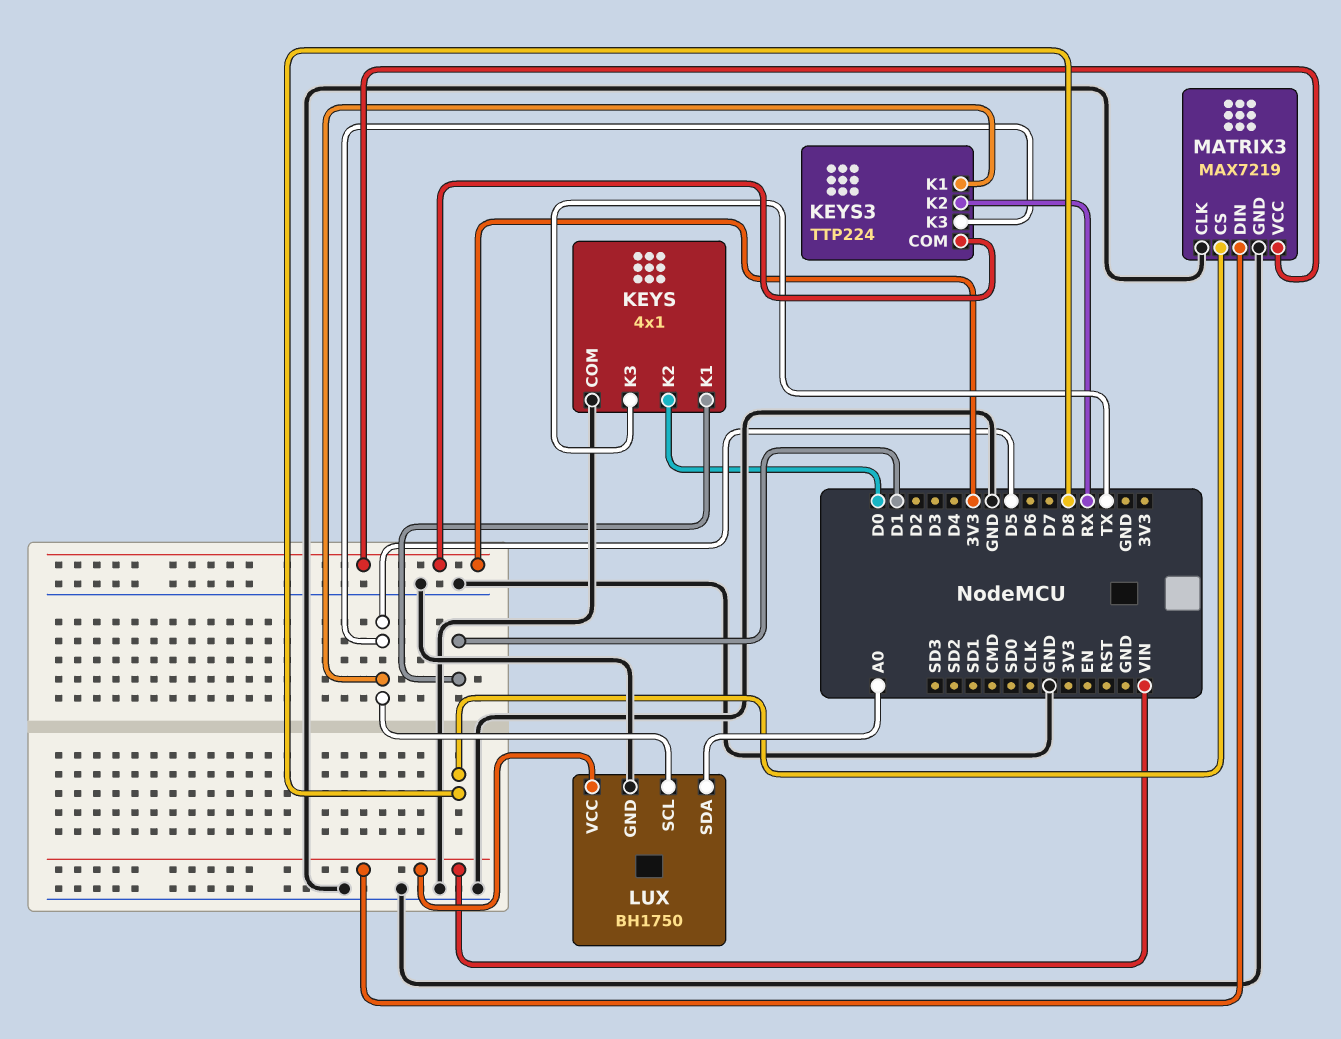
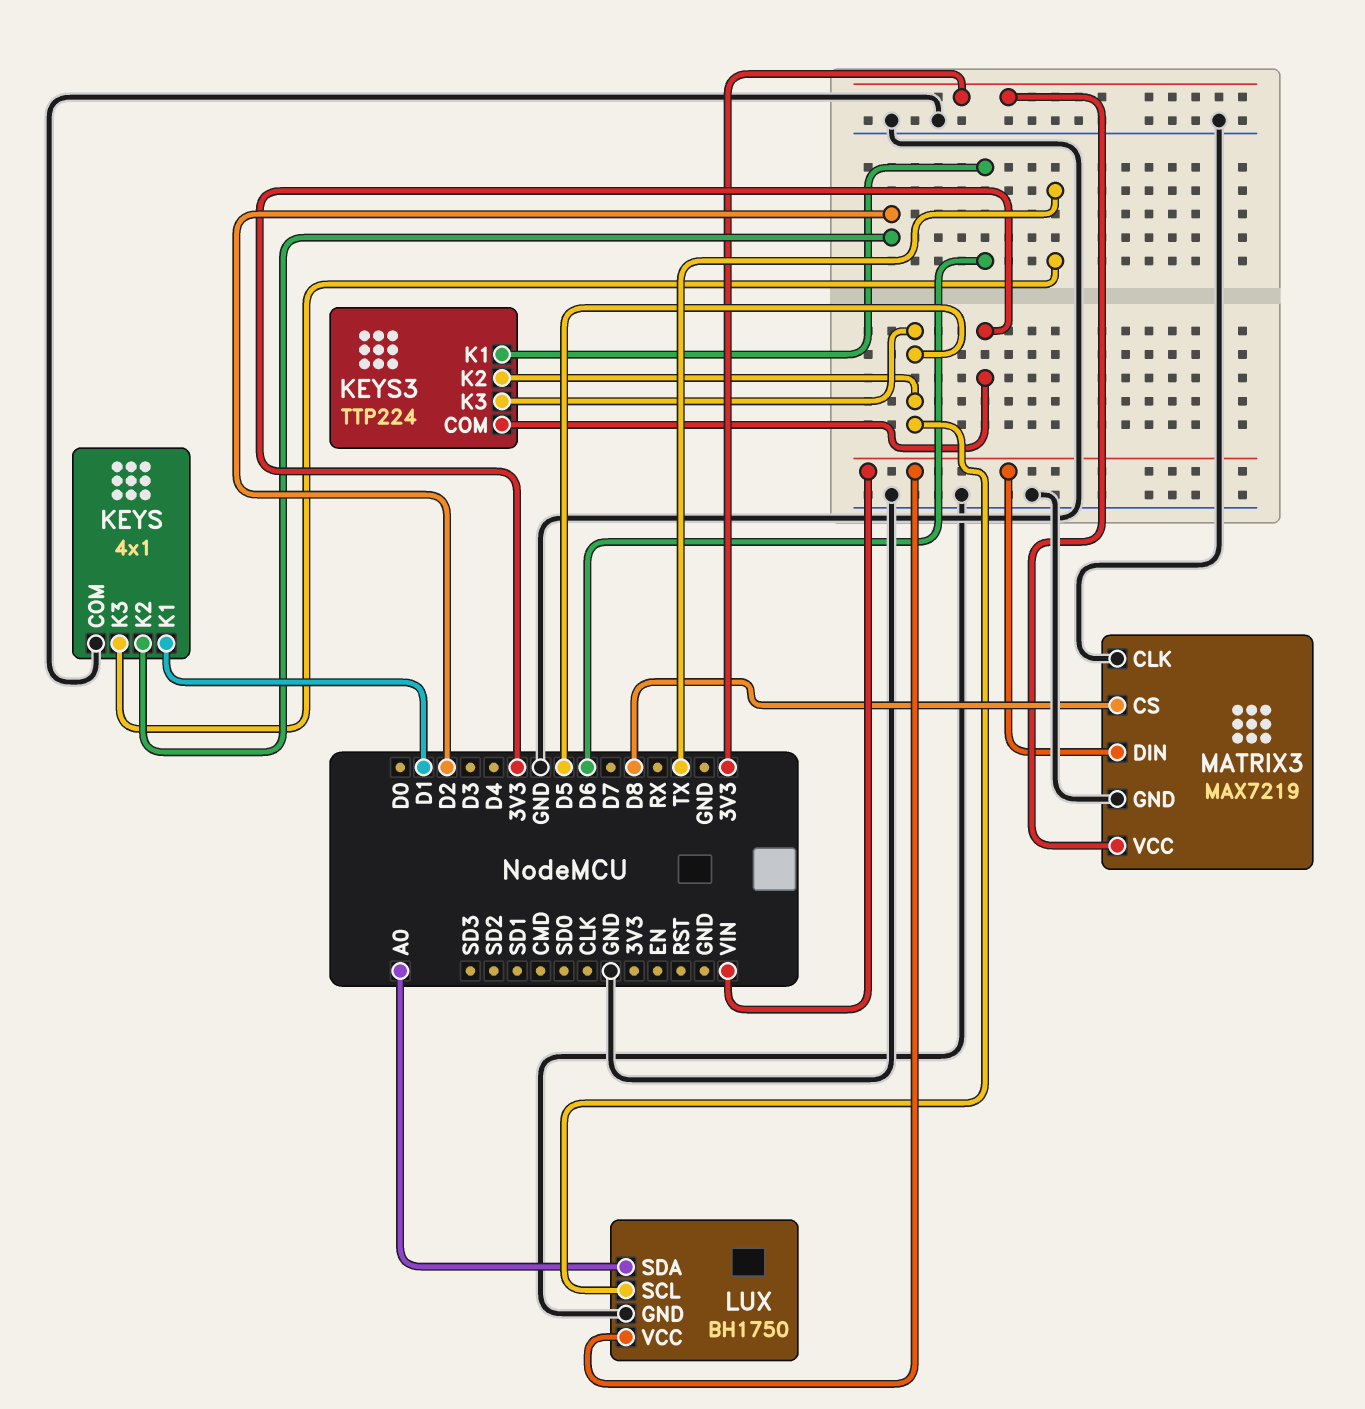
KEYS pin K2: D0 -> D2
KEYS3 pin K1: D5 -> D6
KEYS3 pin K2: RX -> D5

